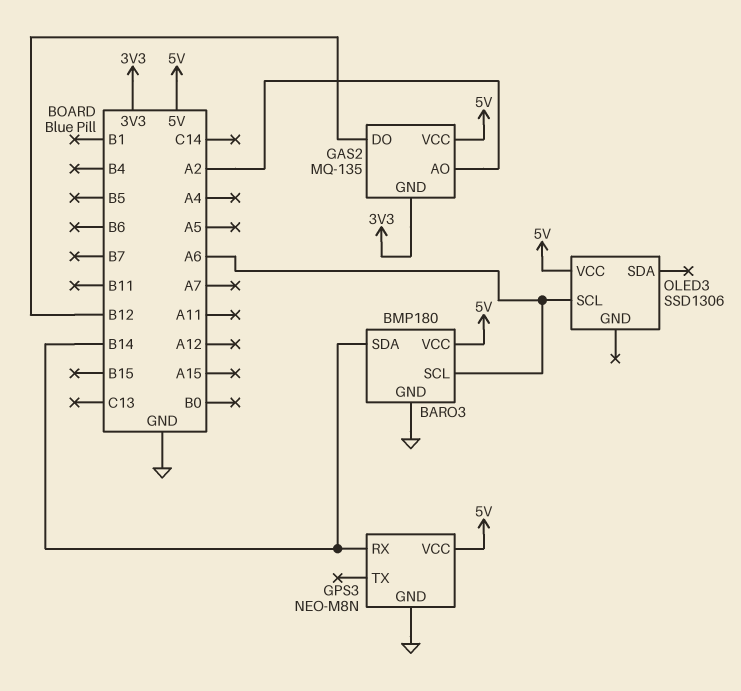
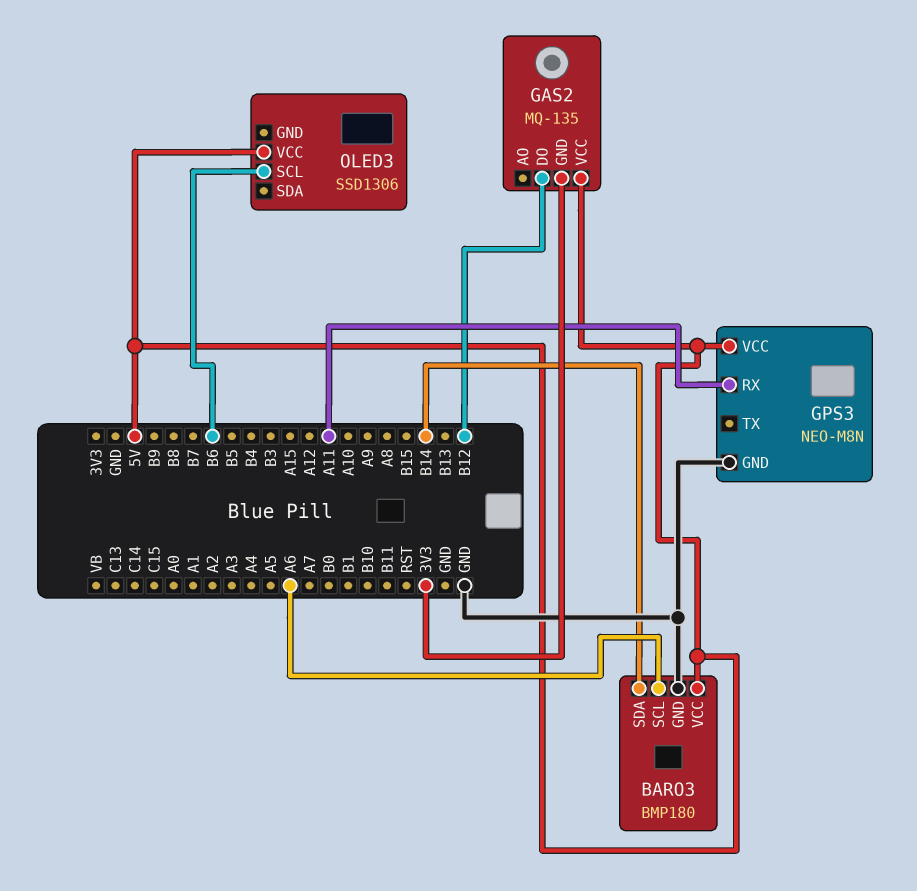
GAS2 pin AO: A2 -> none
GPS3 pin RX: B14 -> A11
OLED3 pin SCL: A6 -> B6

